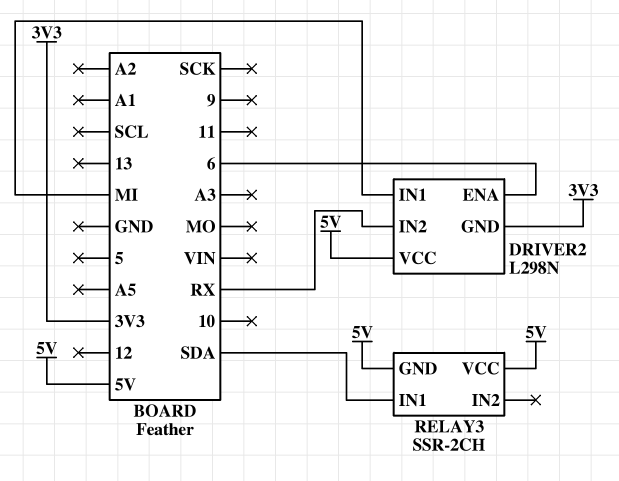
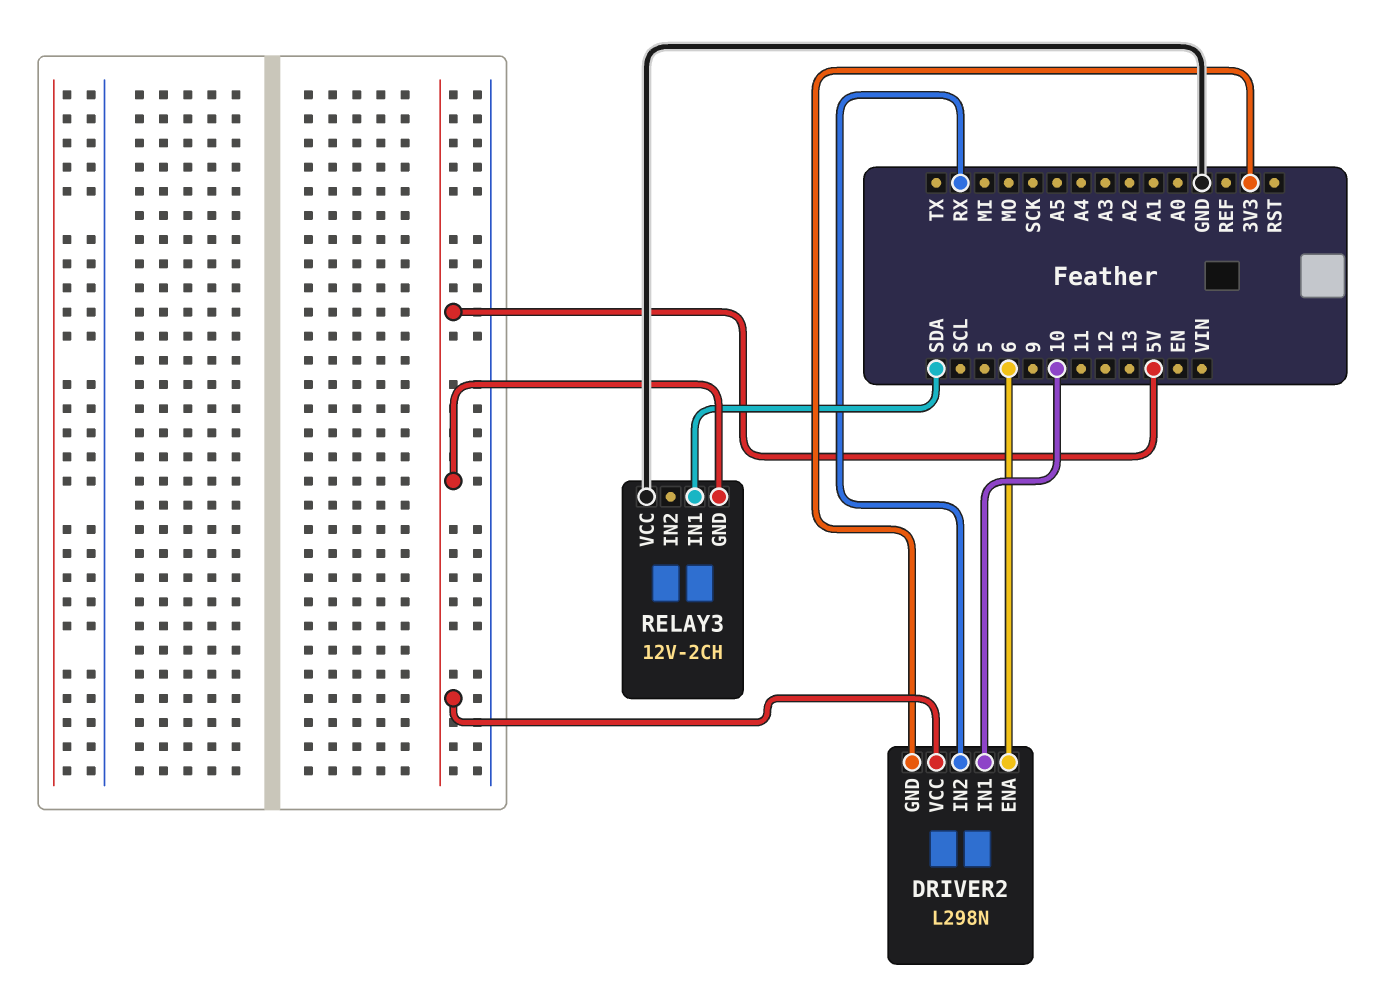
DRIVER2 pin IN1: MI -> 10
RELAY3: SSR-2CH -> 12V-2CH
RELAY3 pin VCC: 5V -> GND

